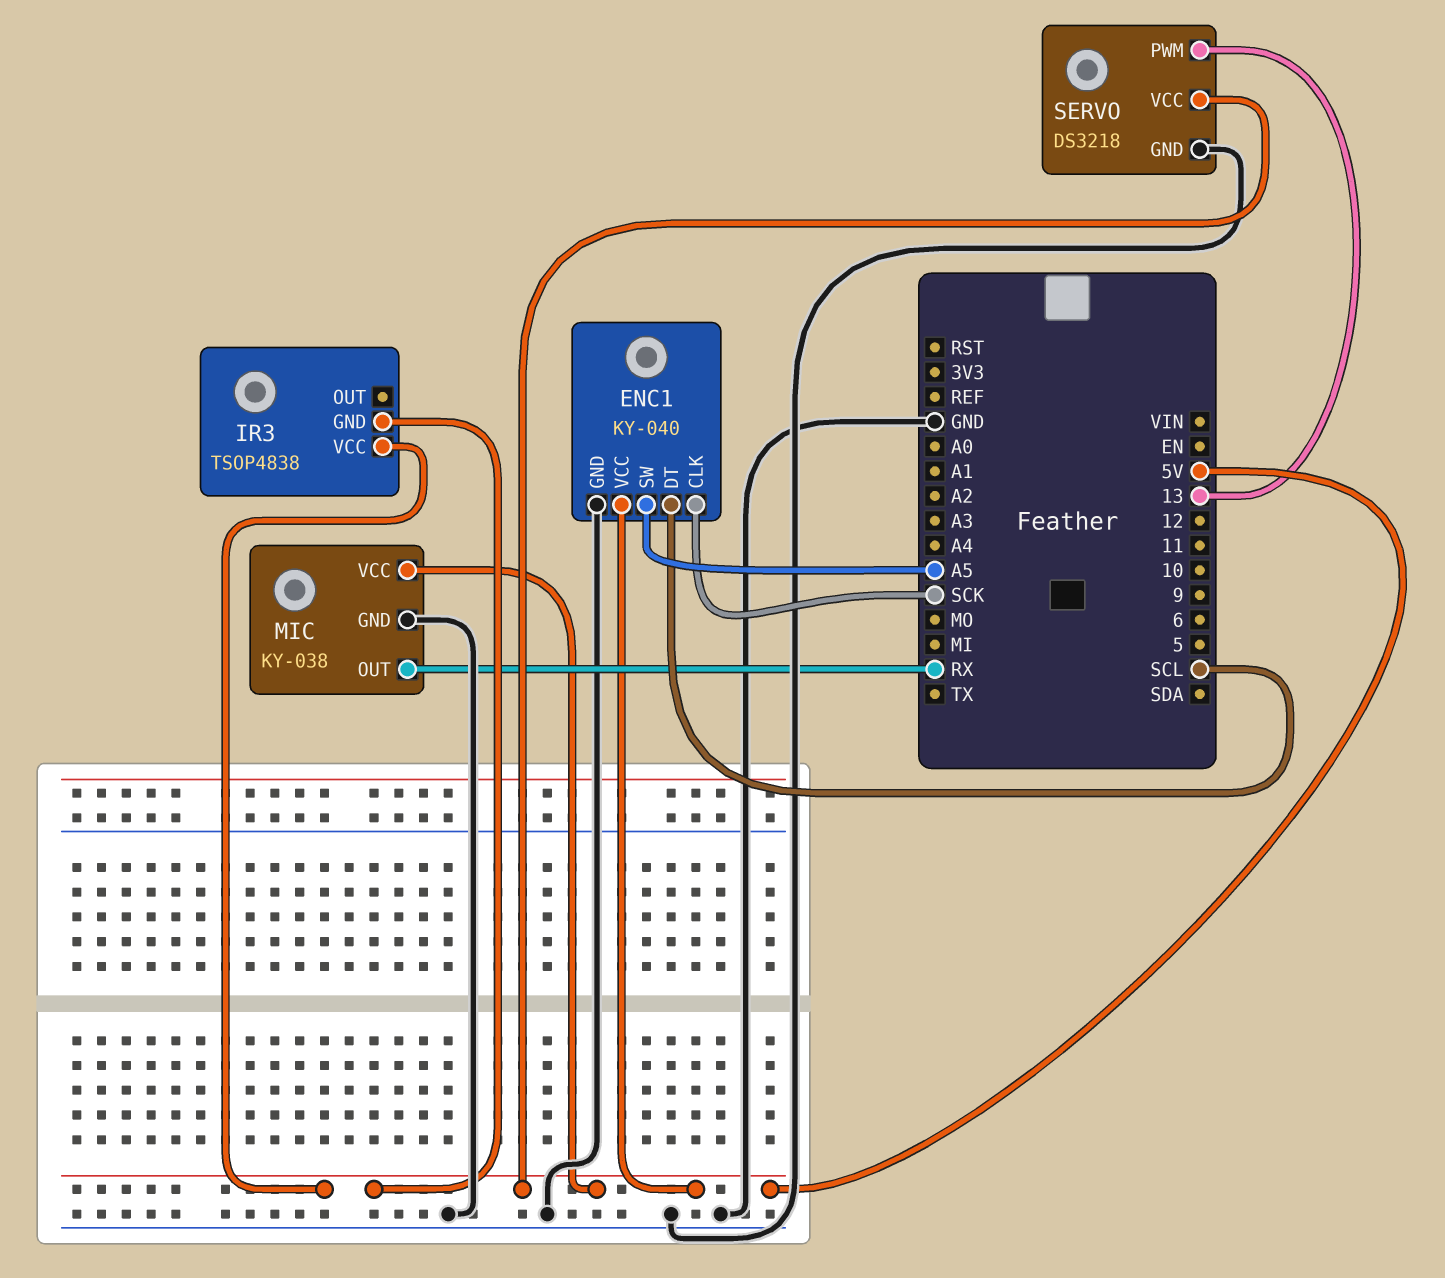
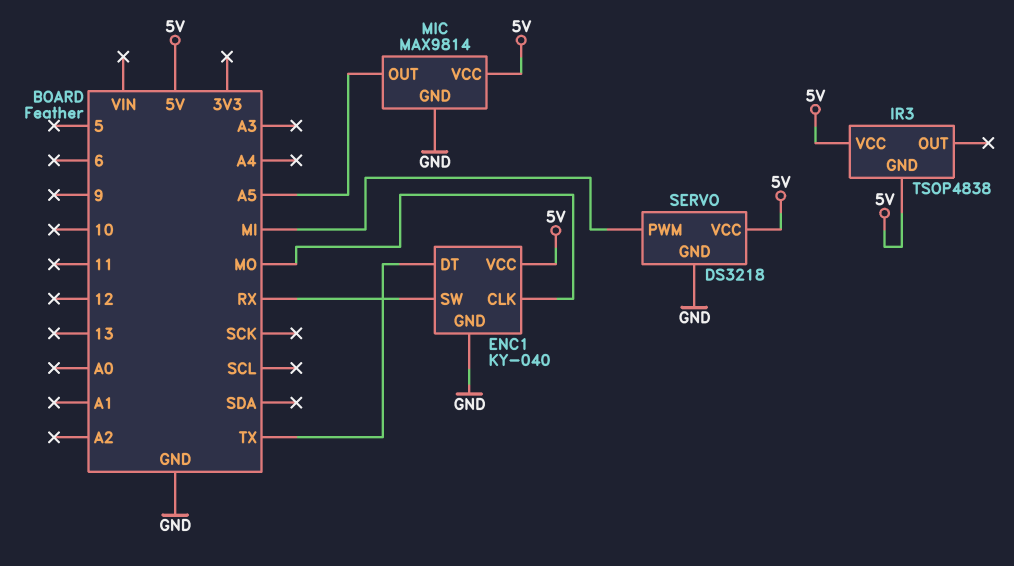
ENC1 pin CLK: SCK -> MO
ENC1 pin DT: SCL -> TX
ENC1 pin SW: A5 -> RX
MIC: KY-038 -> MAX9814
MIC pin OUT: RX -> A5
SERVO pin PWM: 13 -> MI

